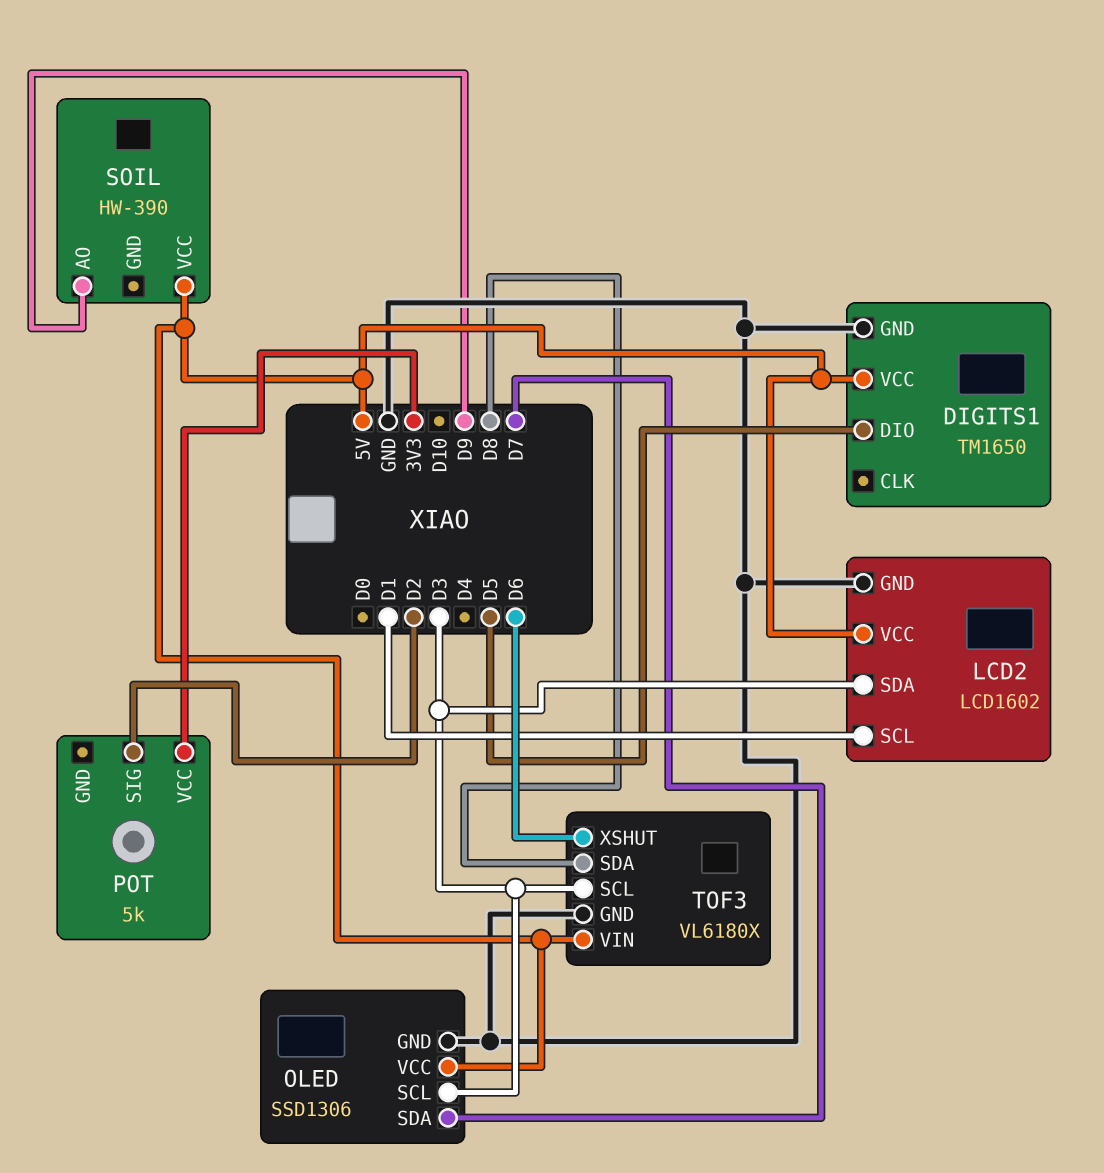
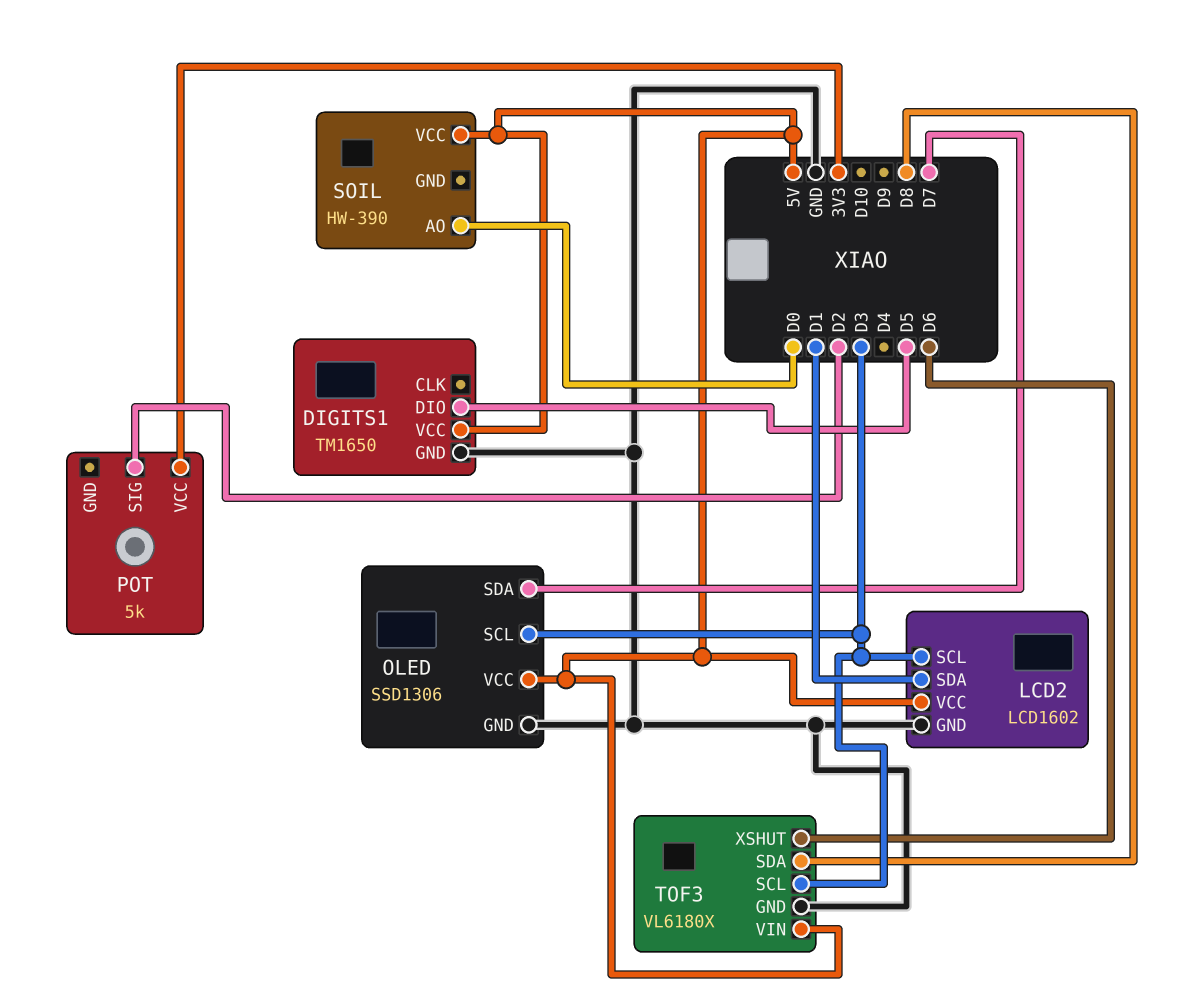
LCD2 pin SCL: D1 -> D3
LCD2 pin SDA: D3 -> D1
SOIL pin AO: D9 -> D0

